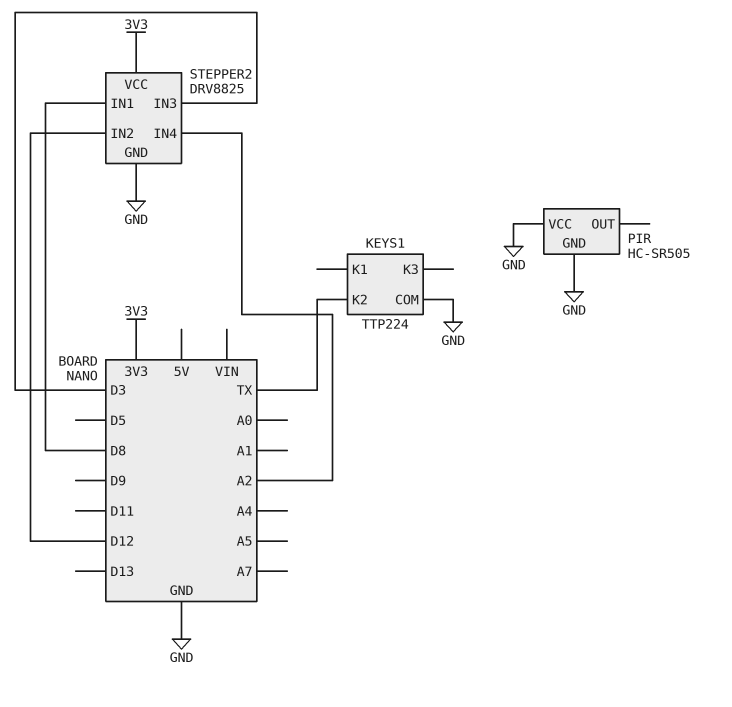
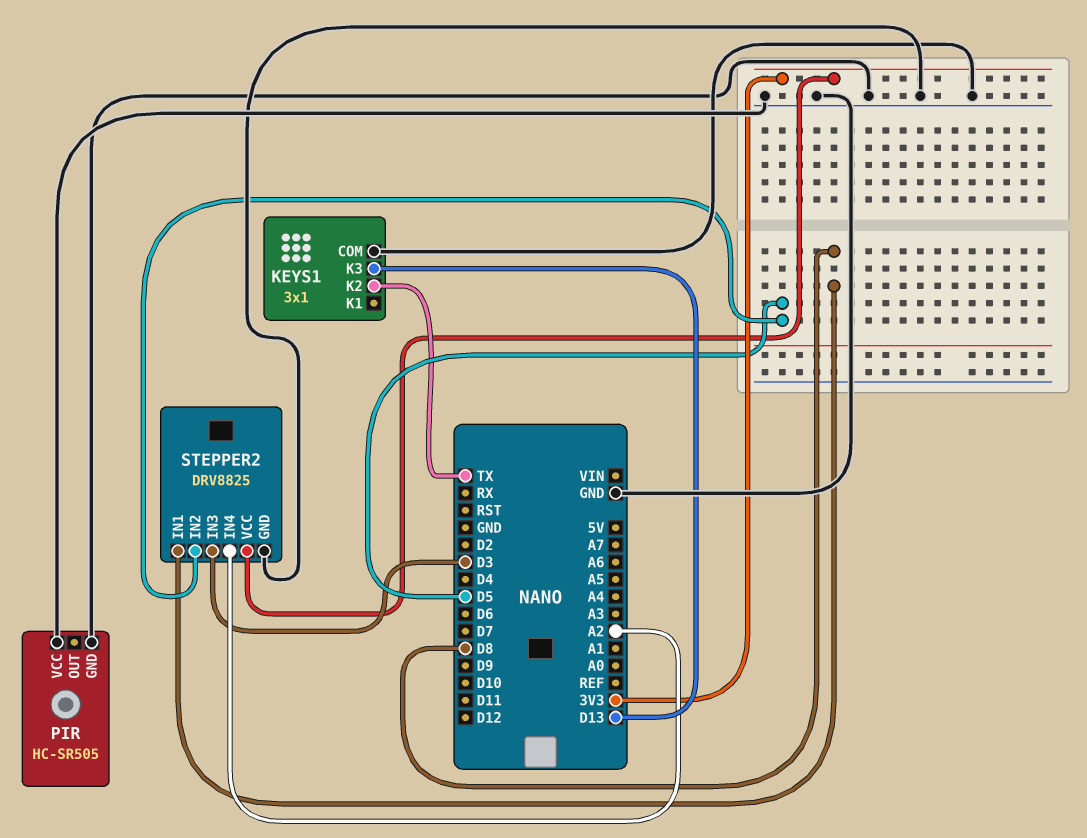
KEYS1: TTP224 -> 3x1
KEYS1 pin K3: none -> D13
STEPPER2 pin IN2: D12 -> D5

